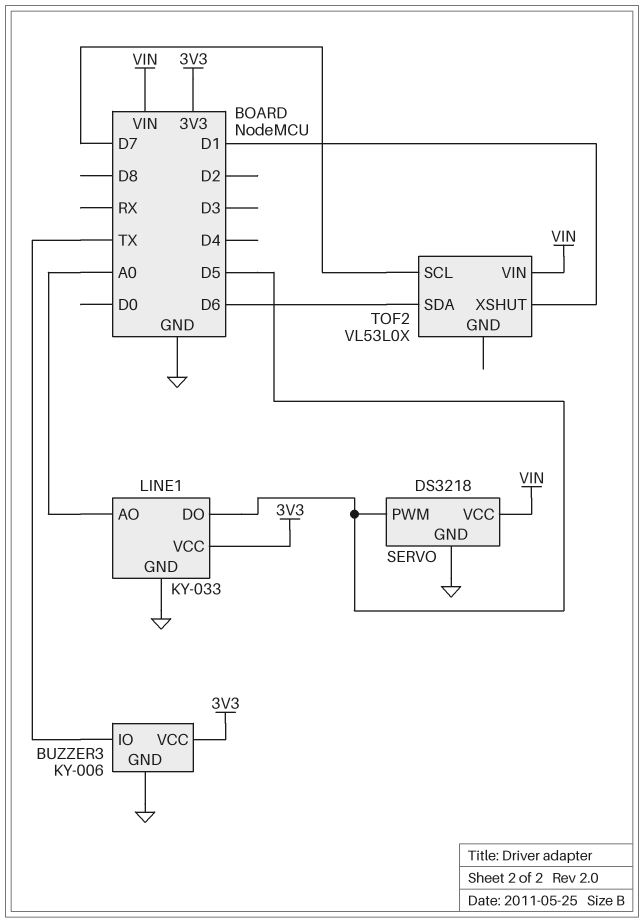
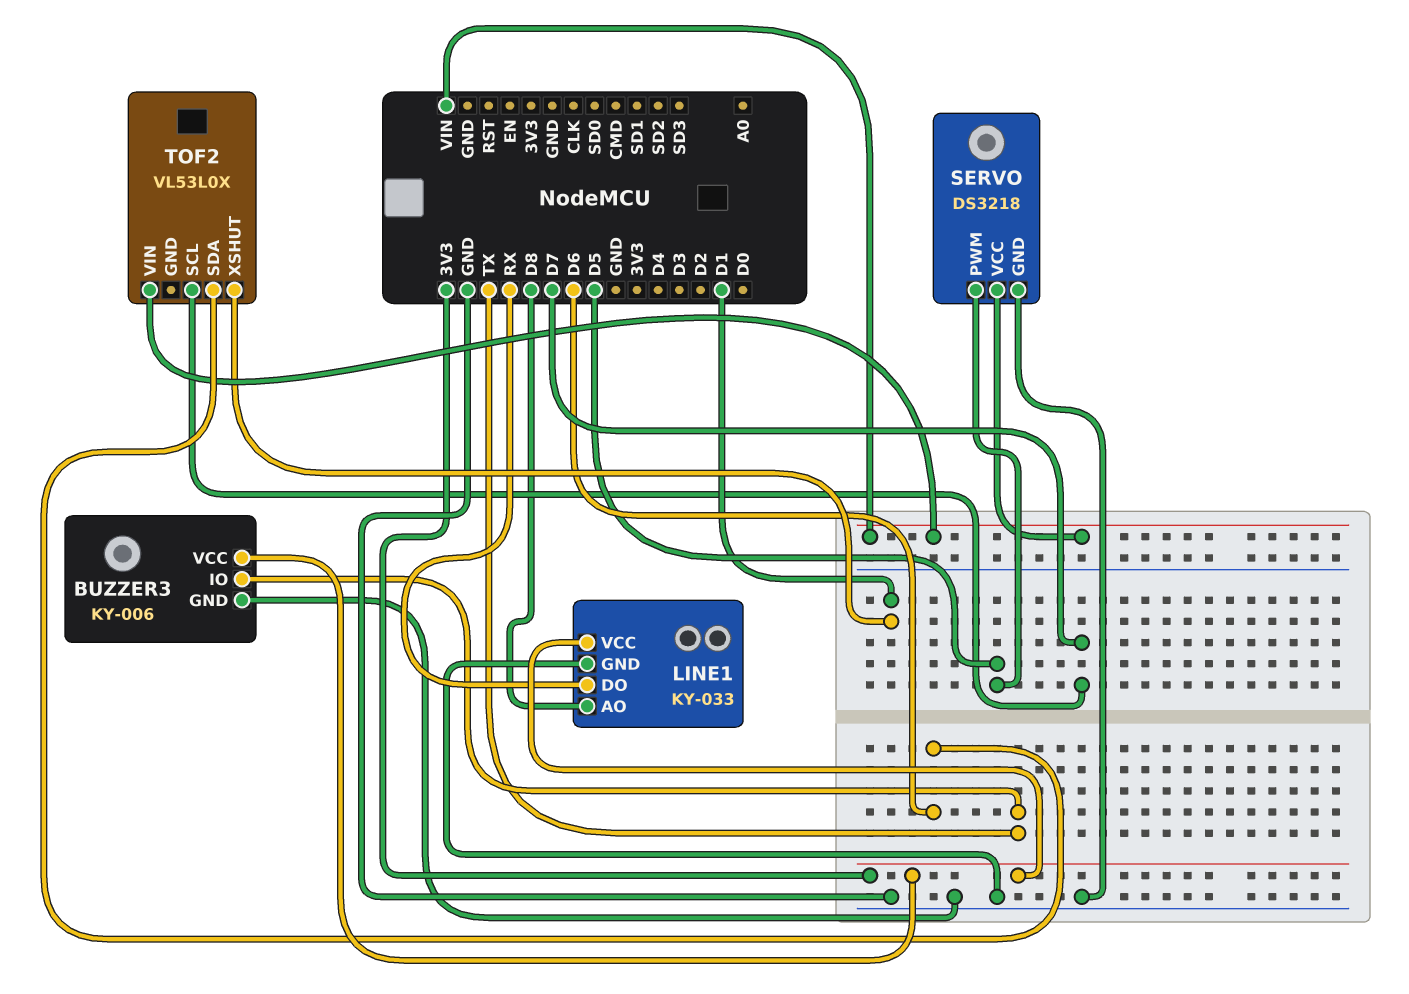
LINE1 pin AO: A0 -> D8
LINE1 pin DO: D5 -> RX

